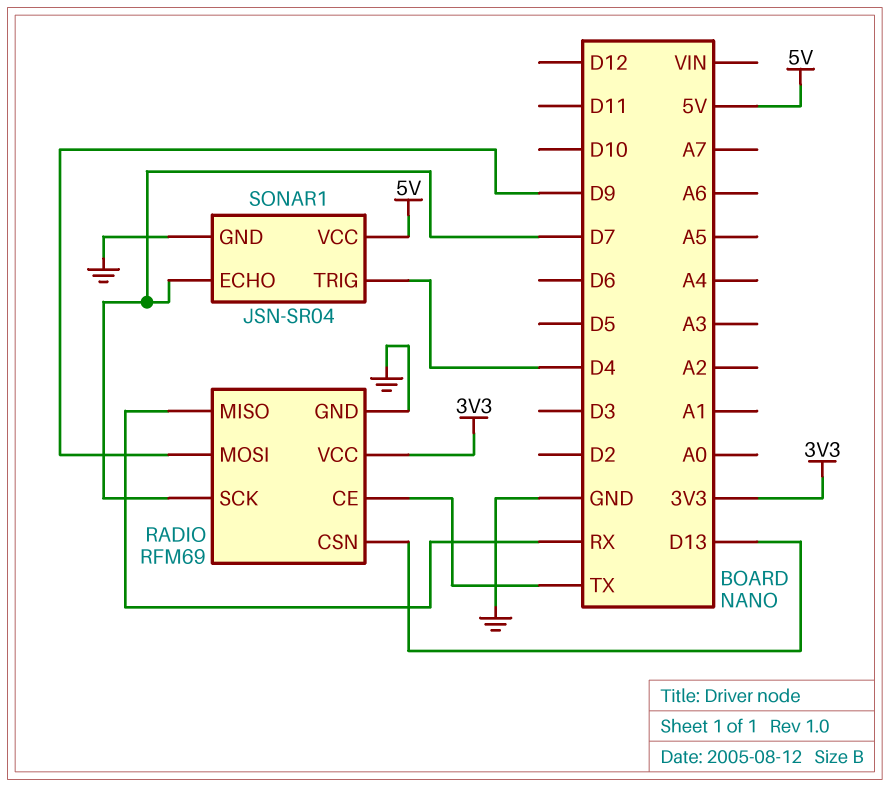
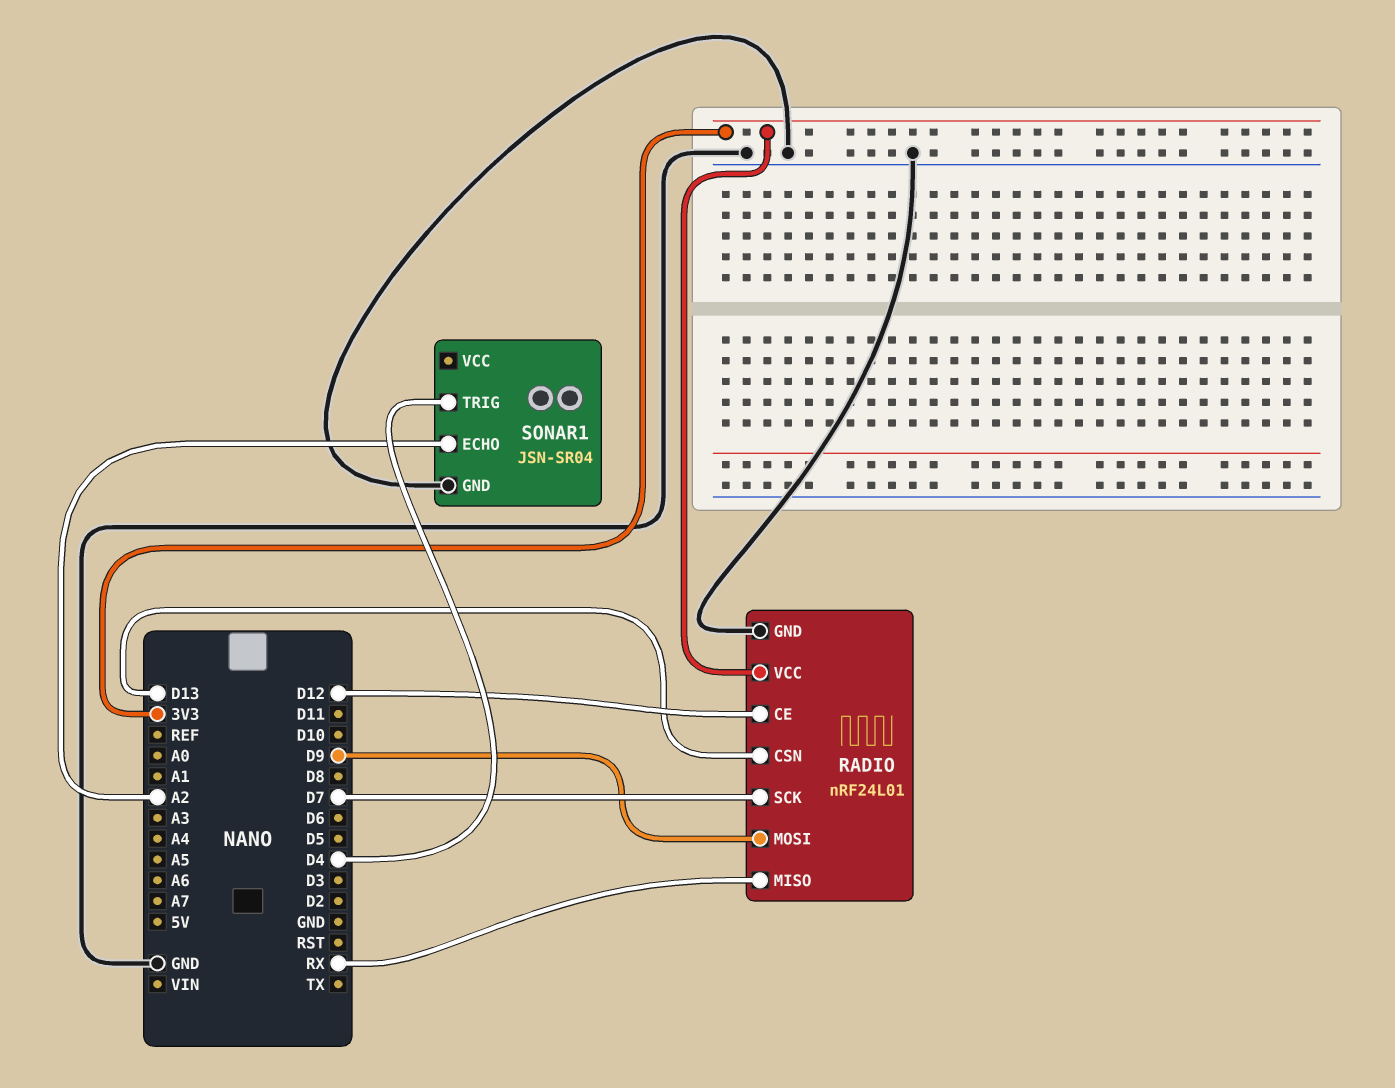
RADIO: RFM69 -> nRF24L01
RADIO pin CE: TX -> D12
SONAR1 pin ECHO: D7 -> A2
SONAR1 pin VCC: 5V -> none

